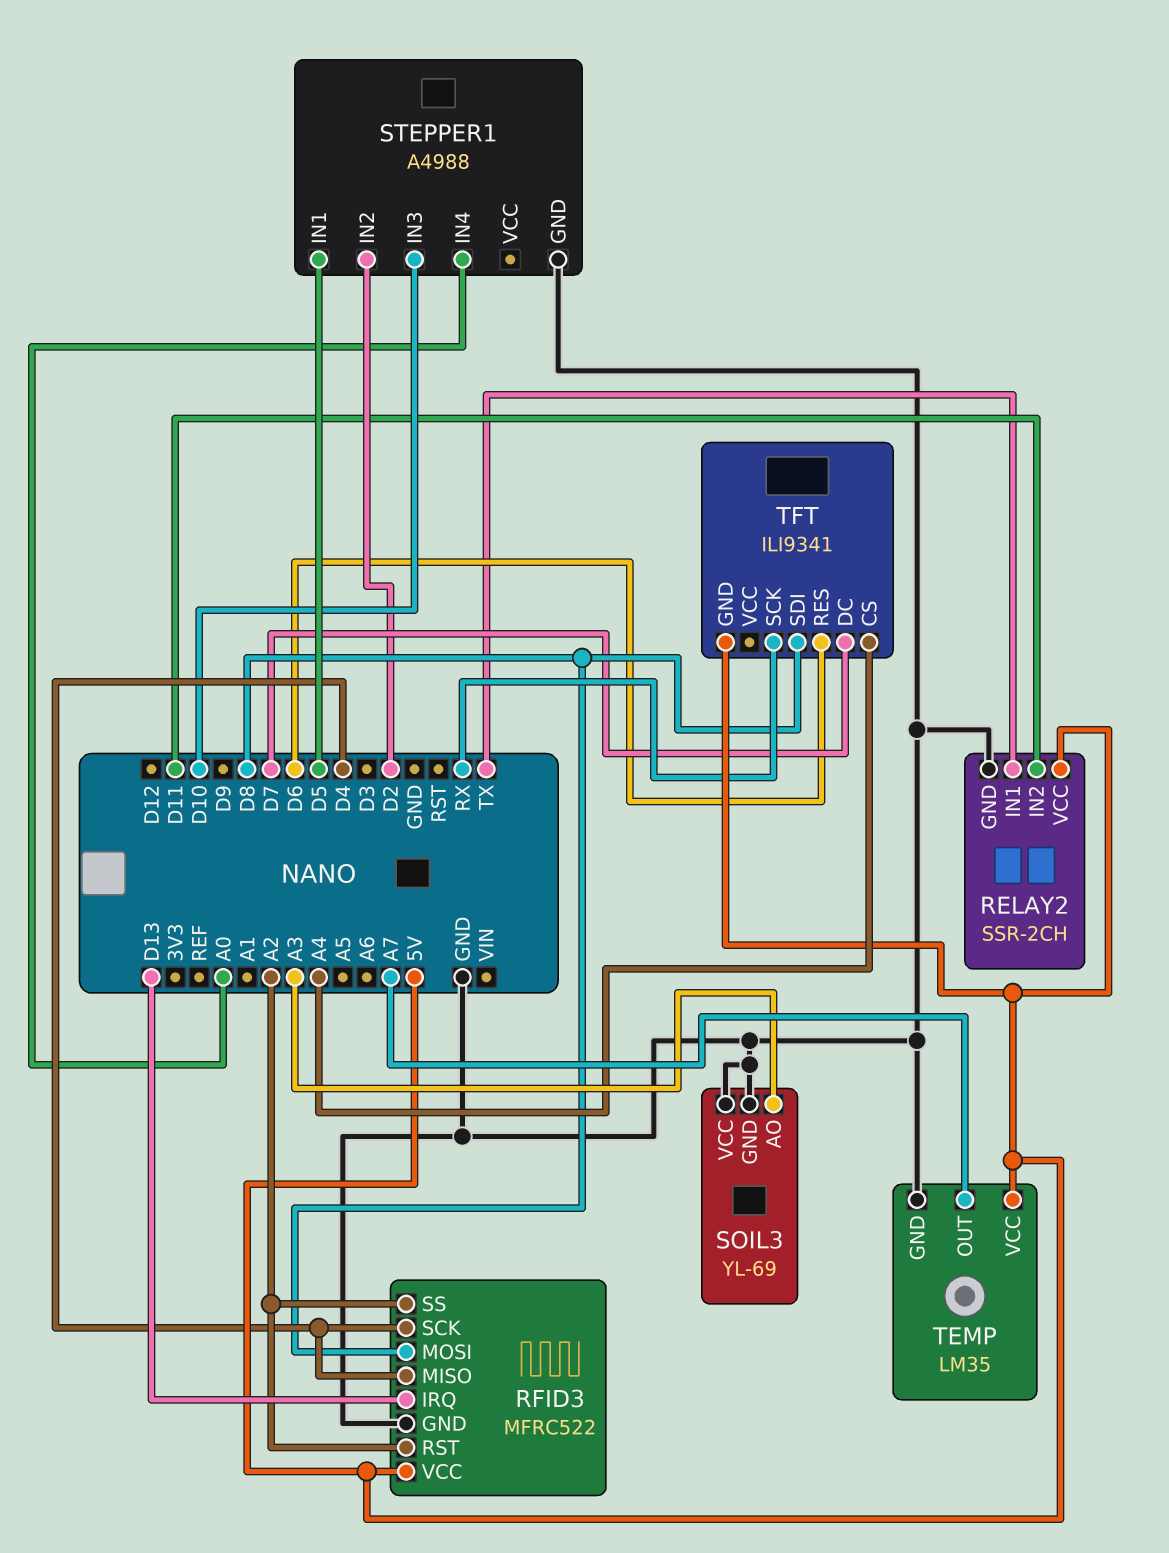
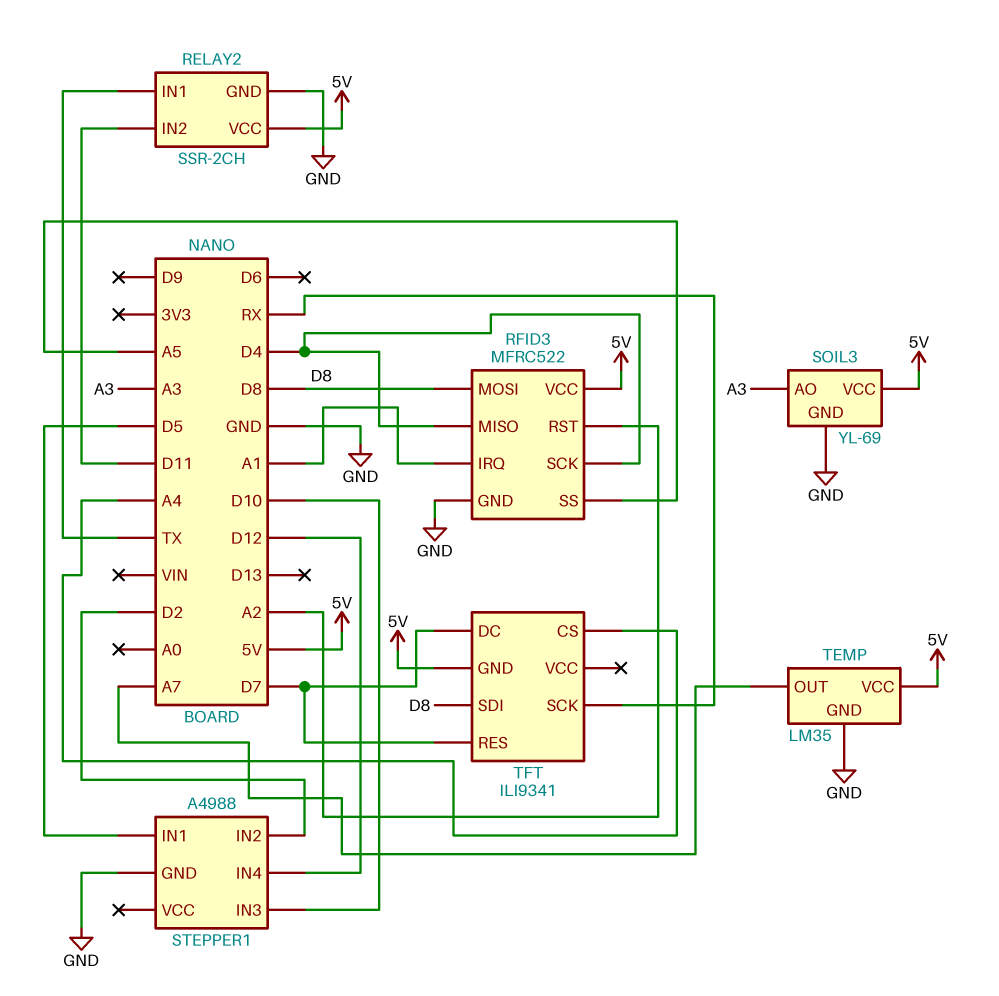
RFID3 pin IRQ: D13 -> A1
RFID3 pin SS: A2 -> A5
SOIL3 pin VCC: GND -> 5V
STEPPER1 pin IN4: A0 -> D12
TFT pin RES: D6 -> D7

